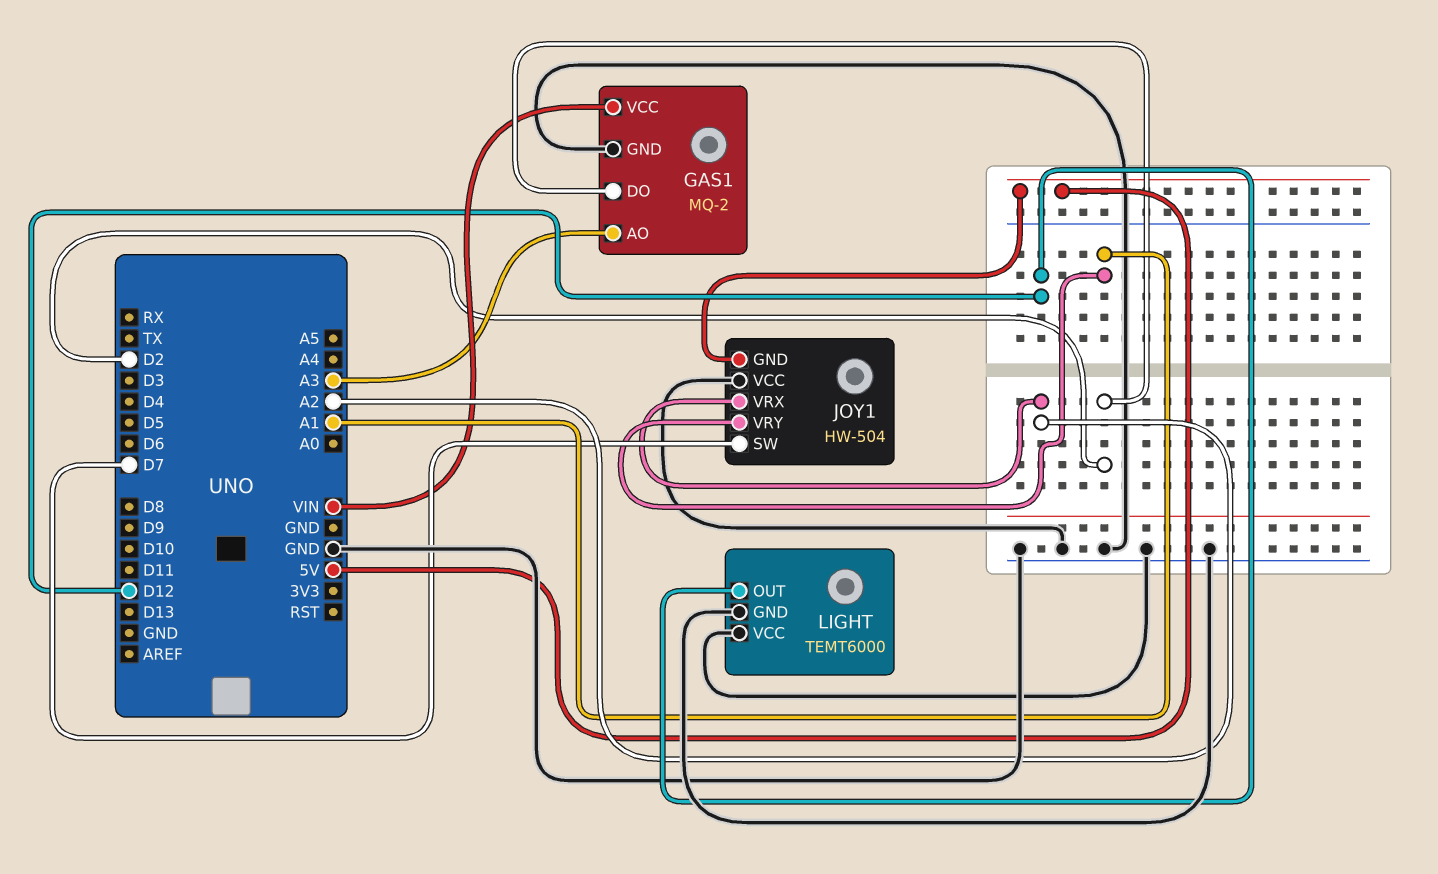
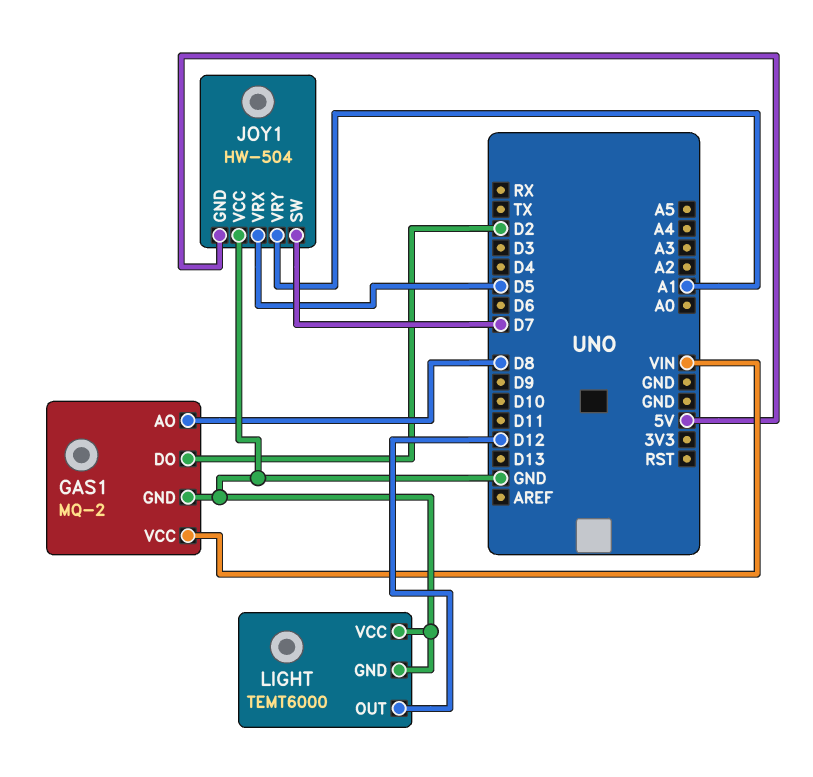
GAS1 pin AO: A3 -> D8
JOY1 pin VRX: A2 -> D5

